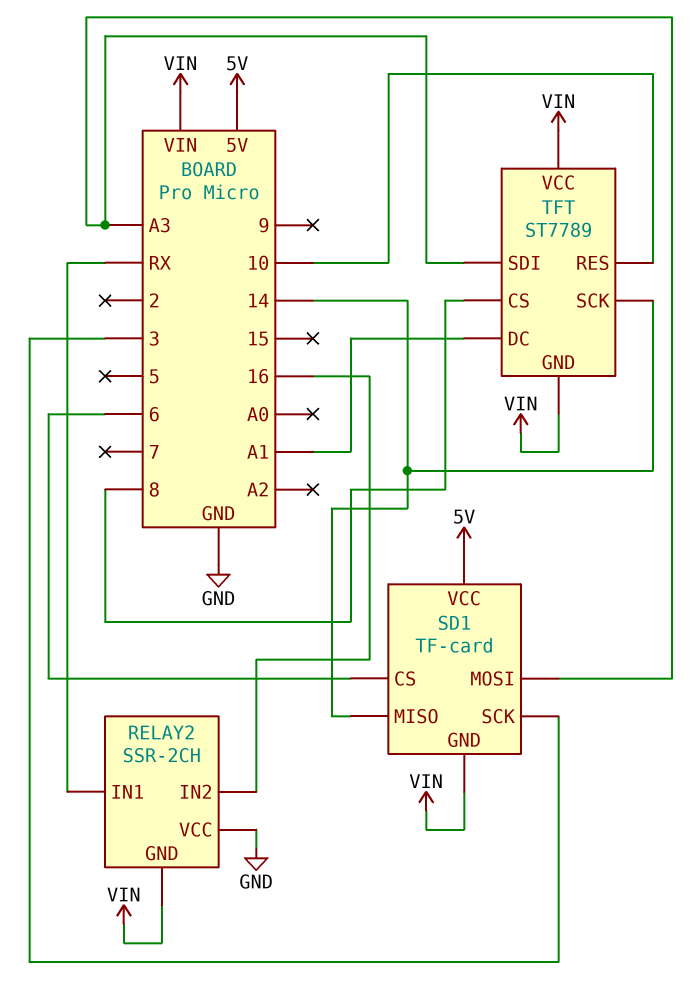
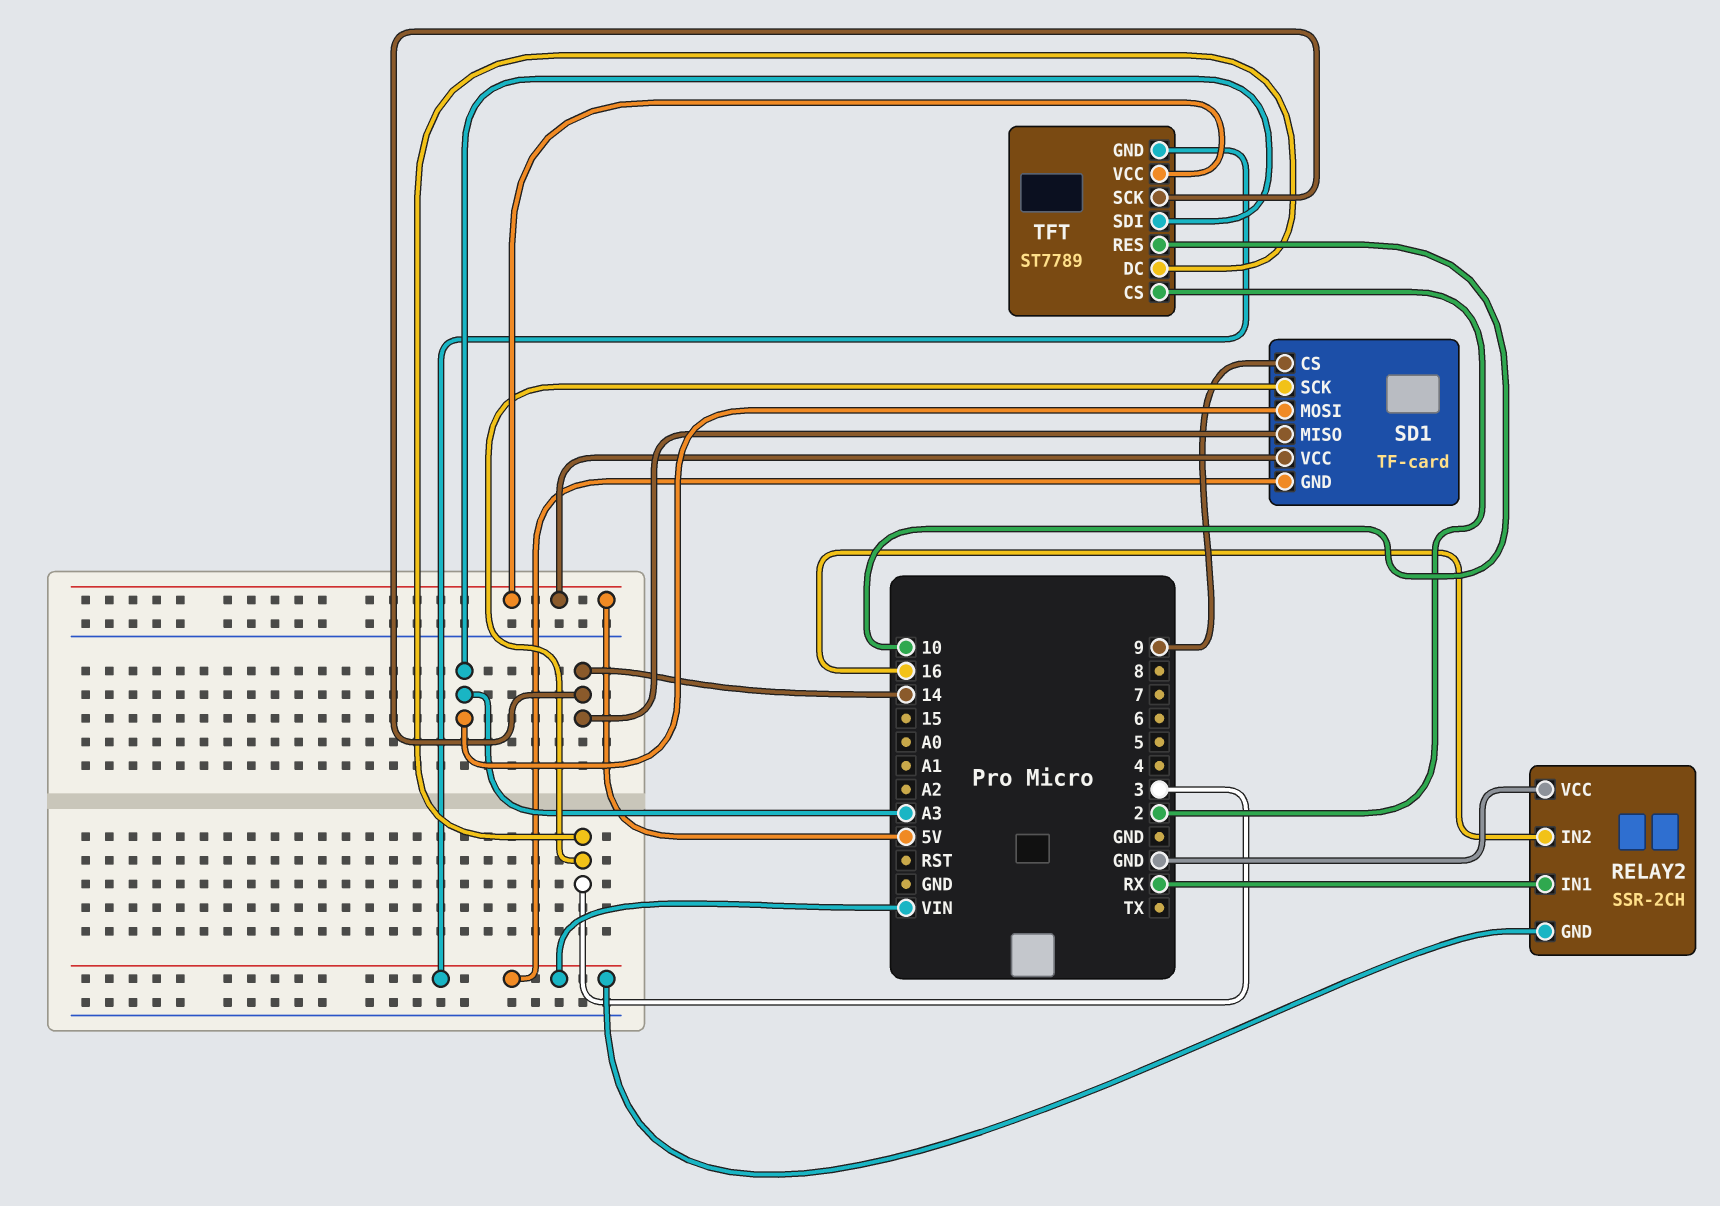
SD1 pin CS: 6 -> 9
TFT pin CS: 8 -> 2
TFT pin DC: A1 -> 3
TFT pin VCC: VIN -> 5V

